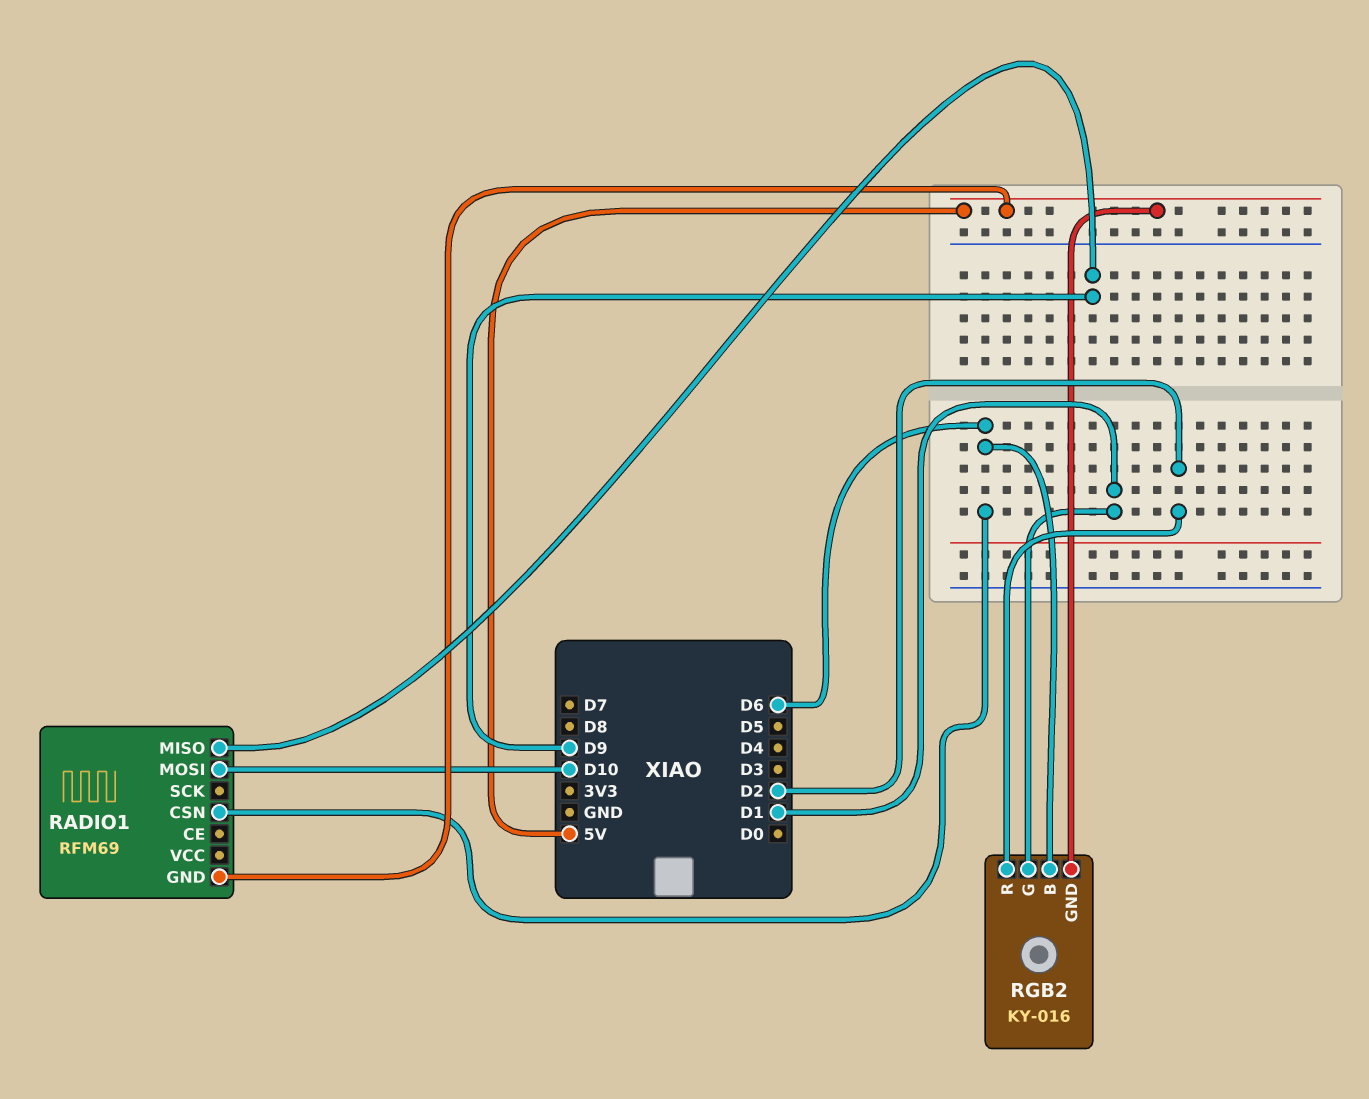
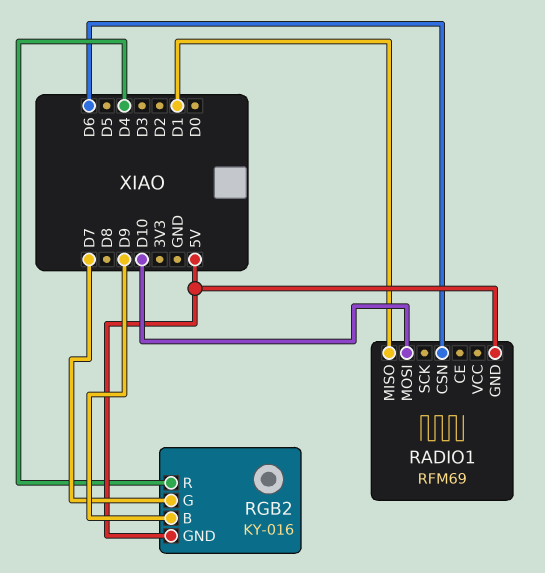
RADIO1 pin MISO: D9 -> D1
RGB2 pin B: D6 -> D9
RGB2 pin G: D1 -> D7
RGB2 pin R: D2 -> D4

